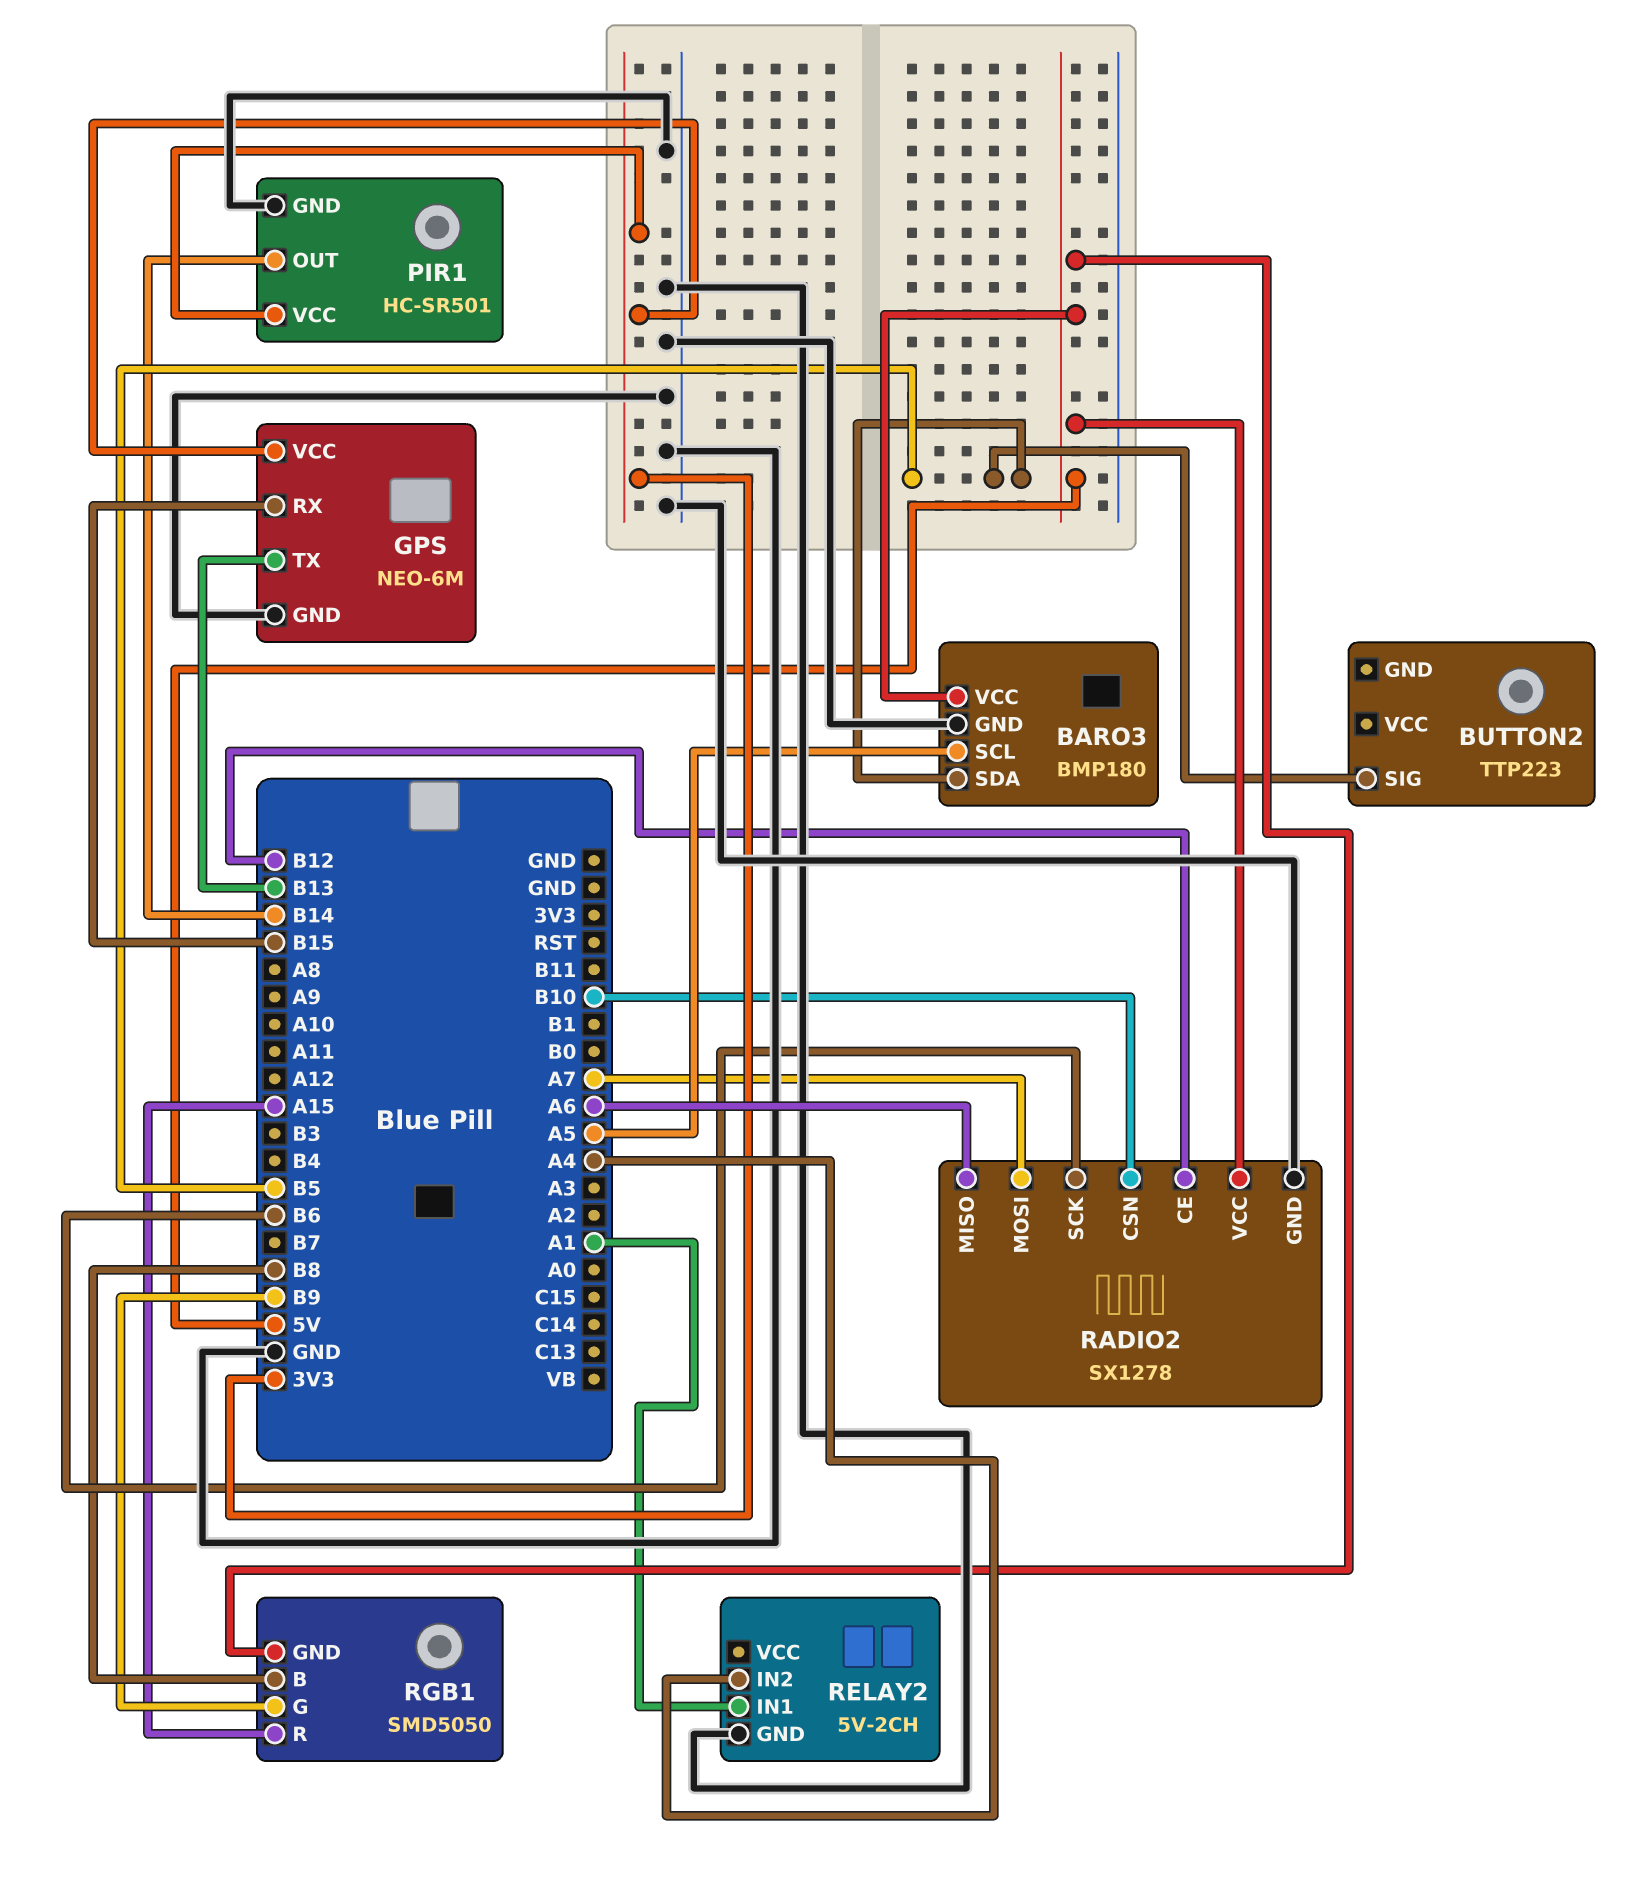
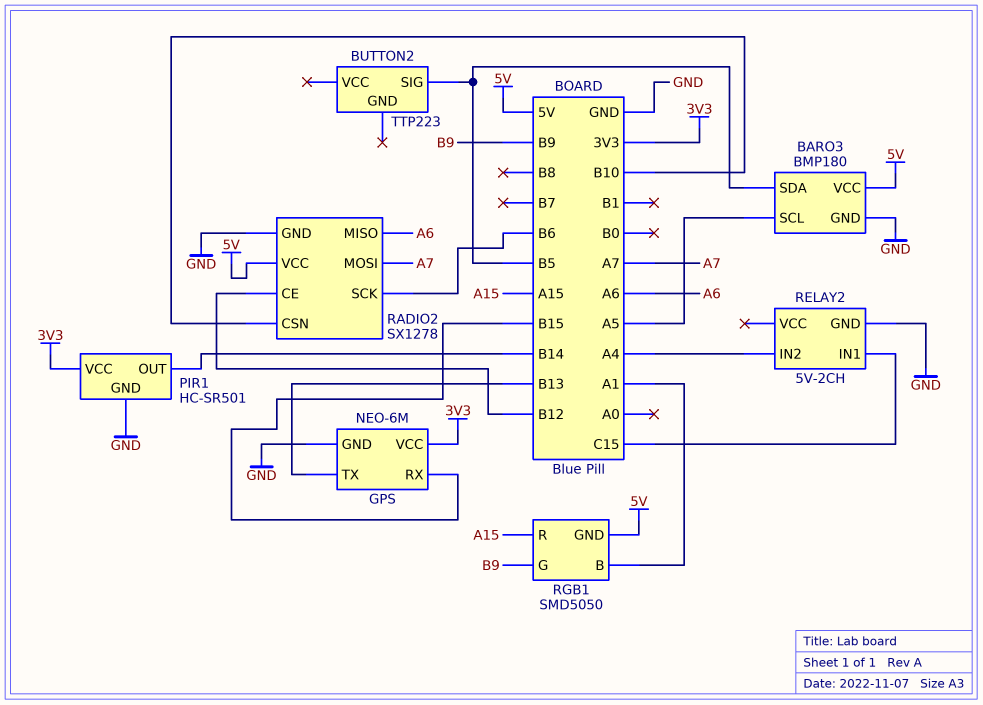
RELAY2 pin IN1: A1 -> C15
RGB1 pin B: B8 -> A1

